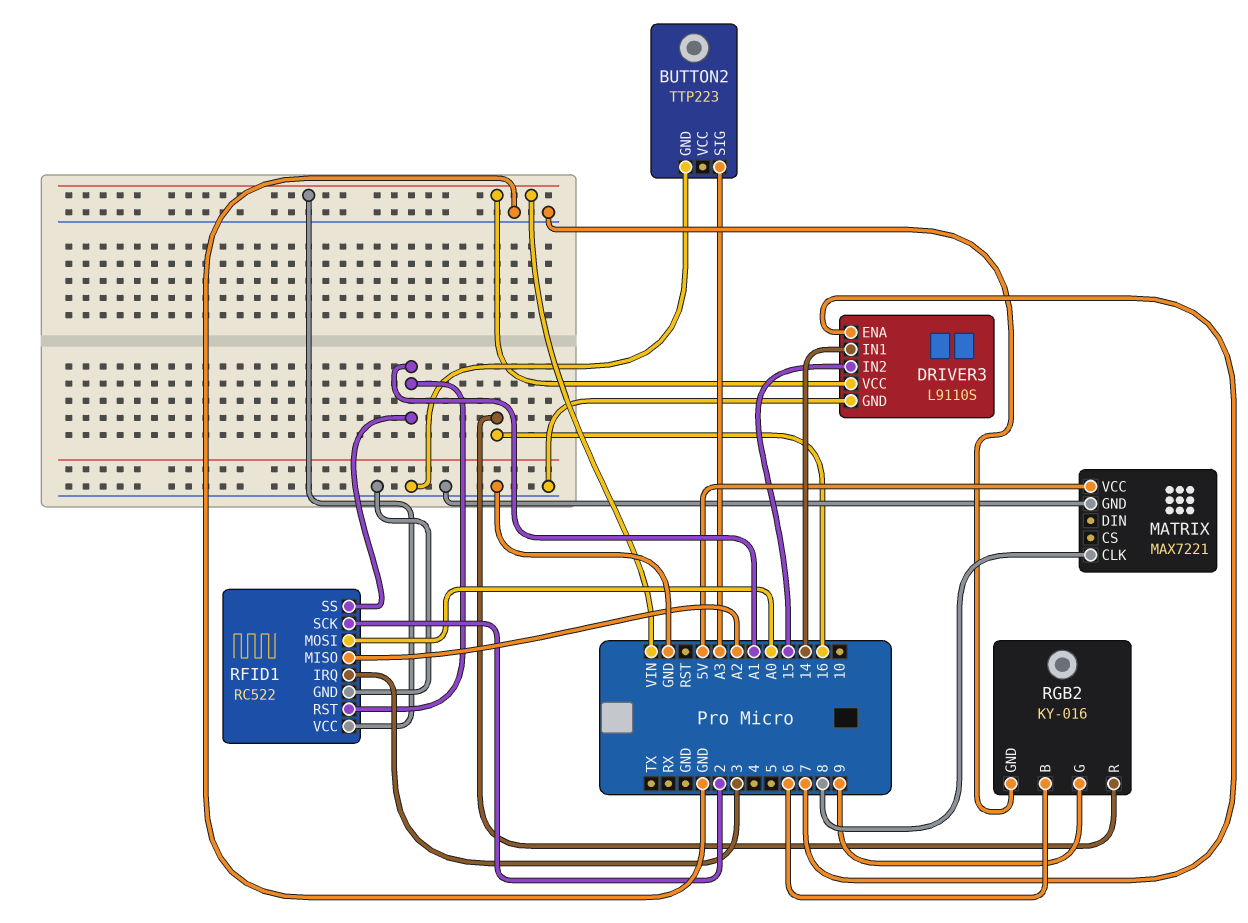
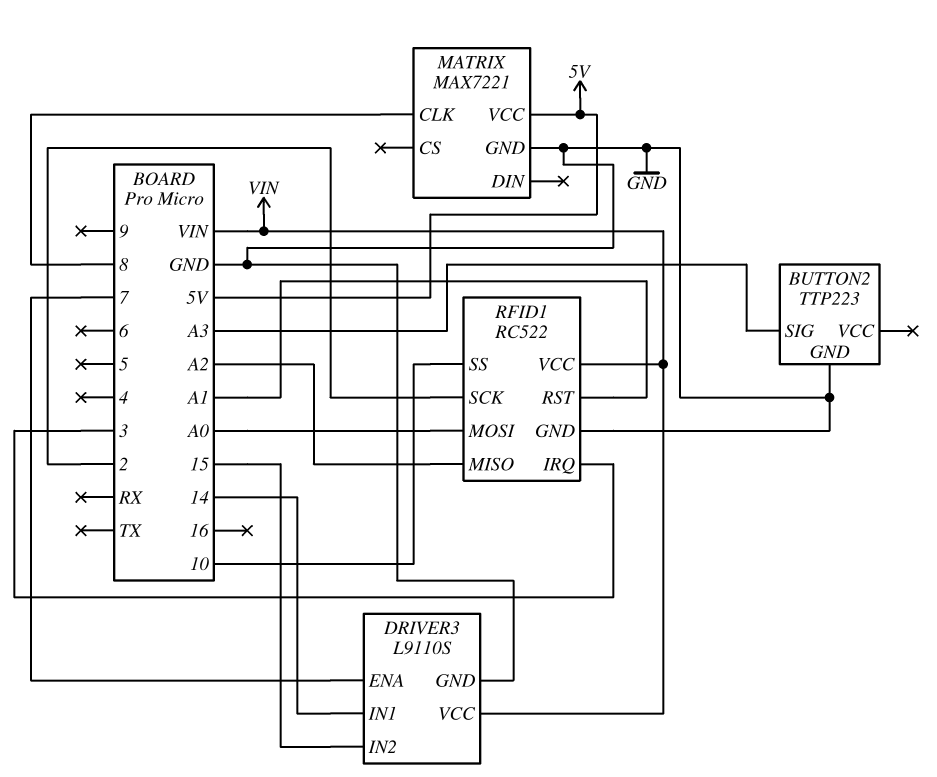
RFID1 pin SS: A1 -> 10
RGB2: KY-016 -> none
RGB2 pin B: 6 -> none
RGB2 pin G: 9 -> none
RGB2 pin GND: GND -> none
RGB2 pin R: 16 -> none

